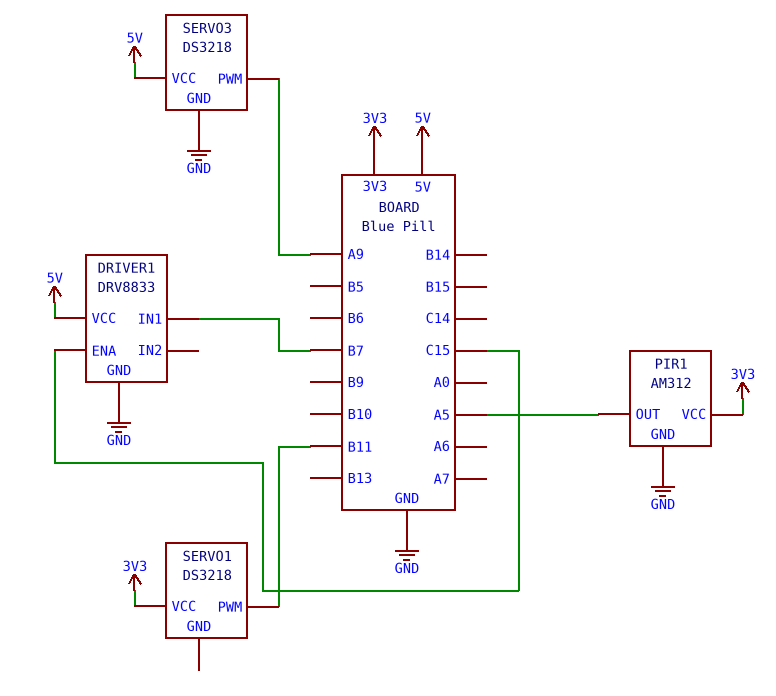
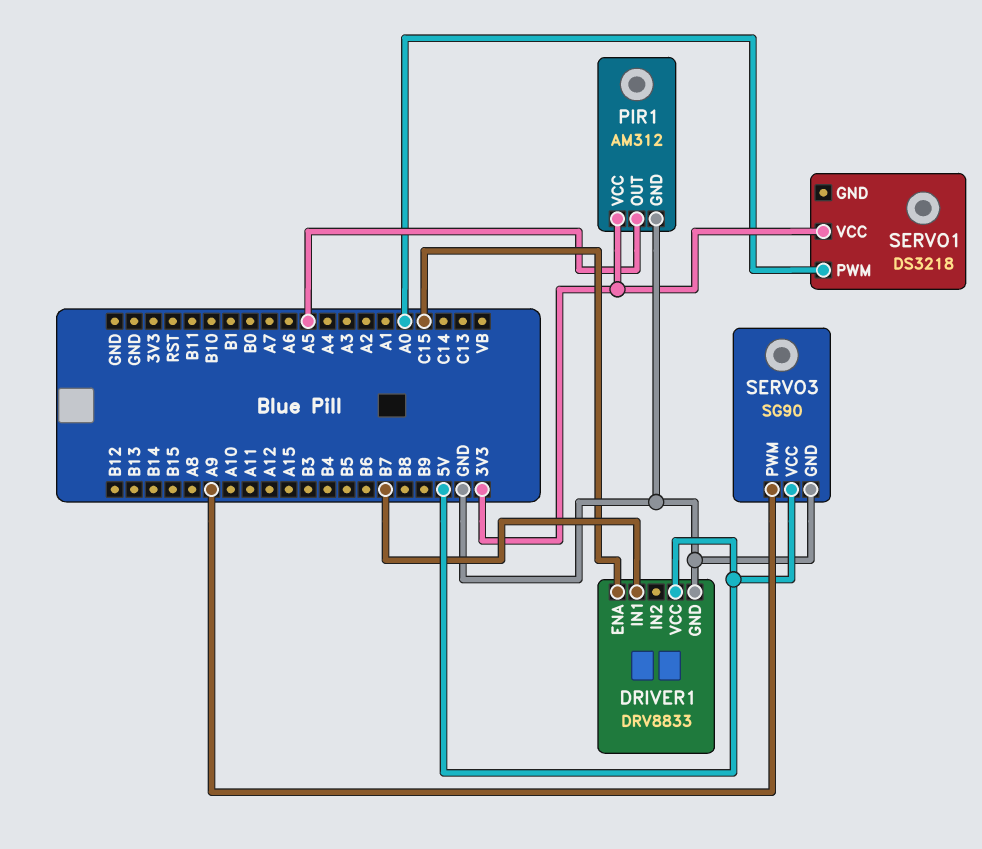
SERVO1 pin PWM: B11 -> A0
SERVO3: DS3218 -> SG90

